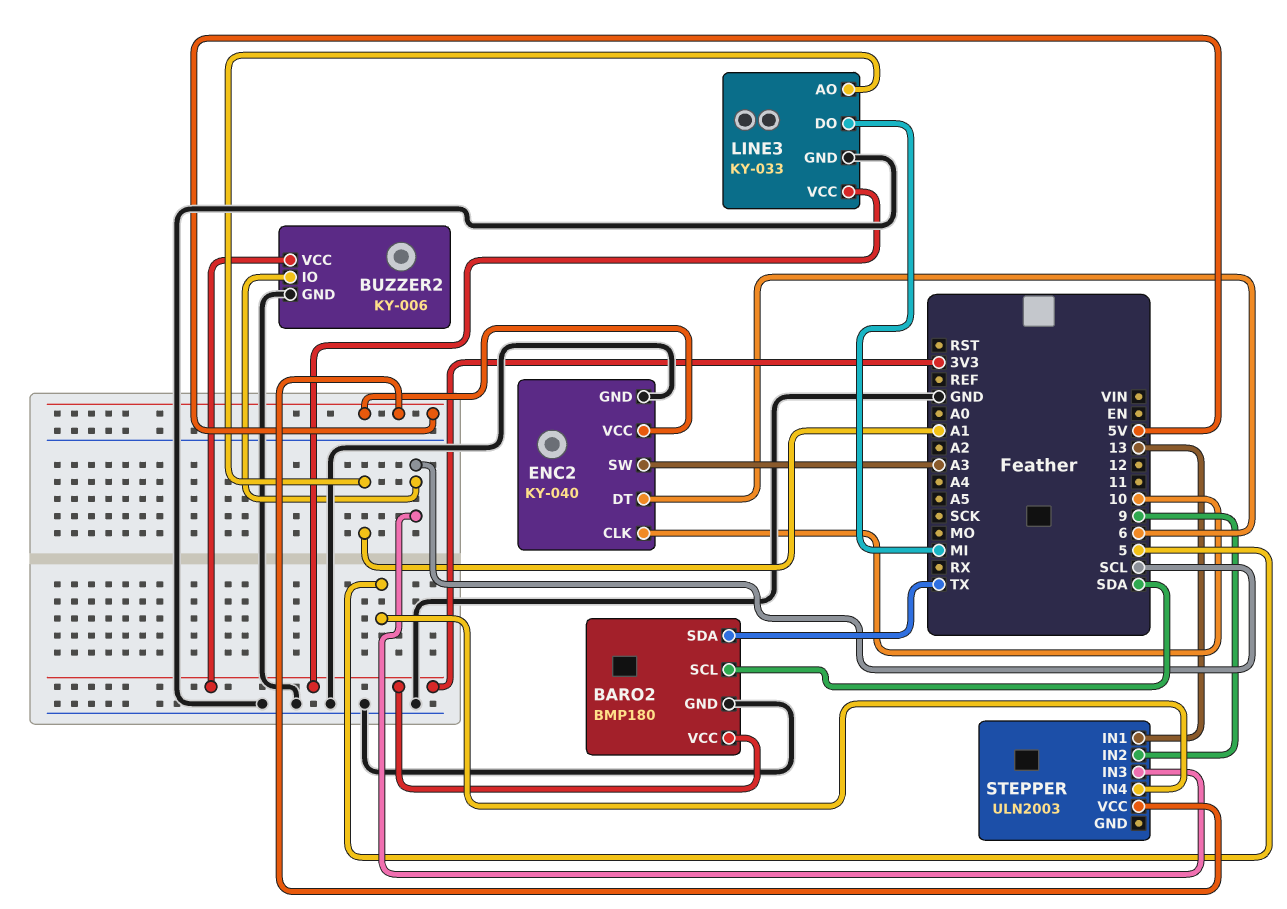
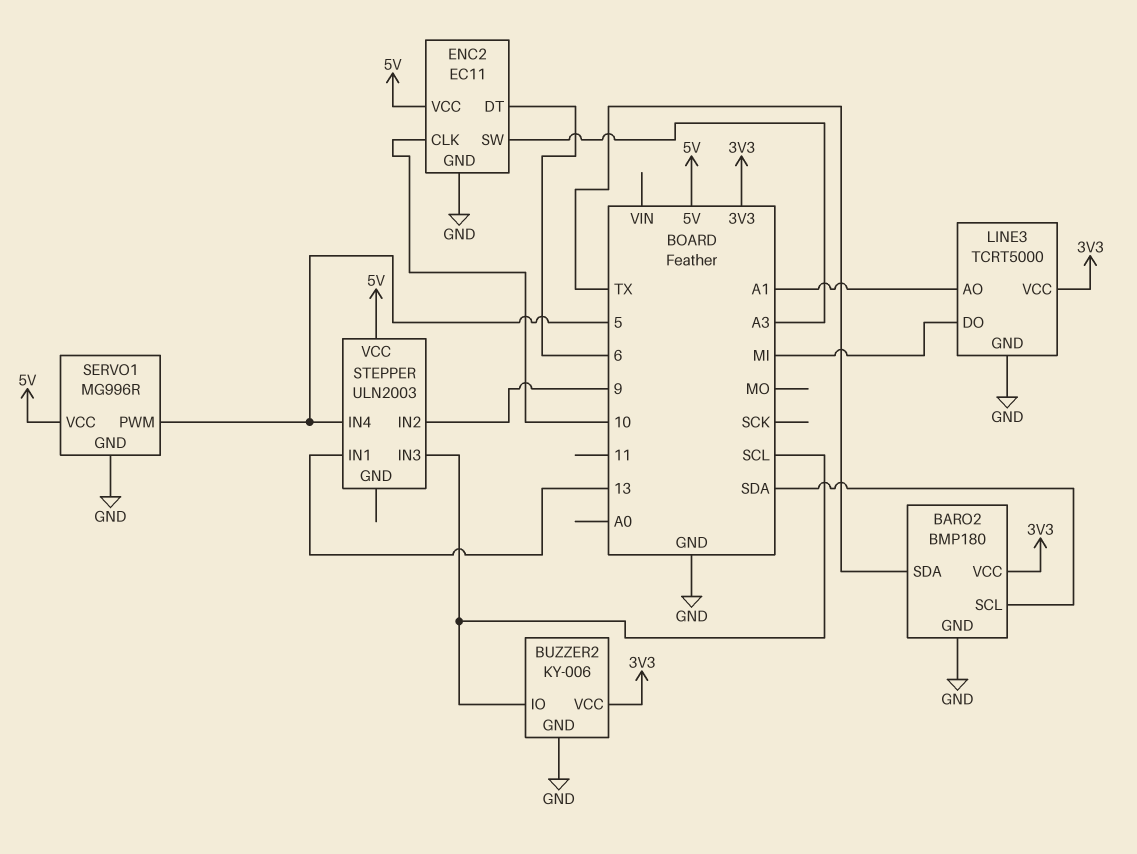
ENC2: KY-040 -> EC11
LINE3: KY-033 -> TCRT5000
SERVO1: none -> MG996R
SERVO1 pin GND: none -> GND
SERVO1 pin PWM: none -> 5
SERVO1 pin VCC: none -> 5V

